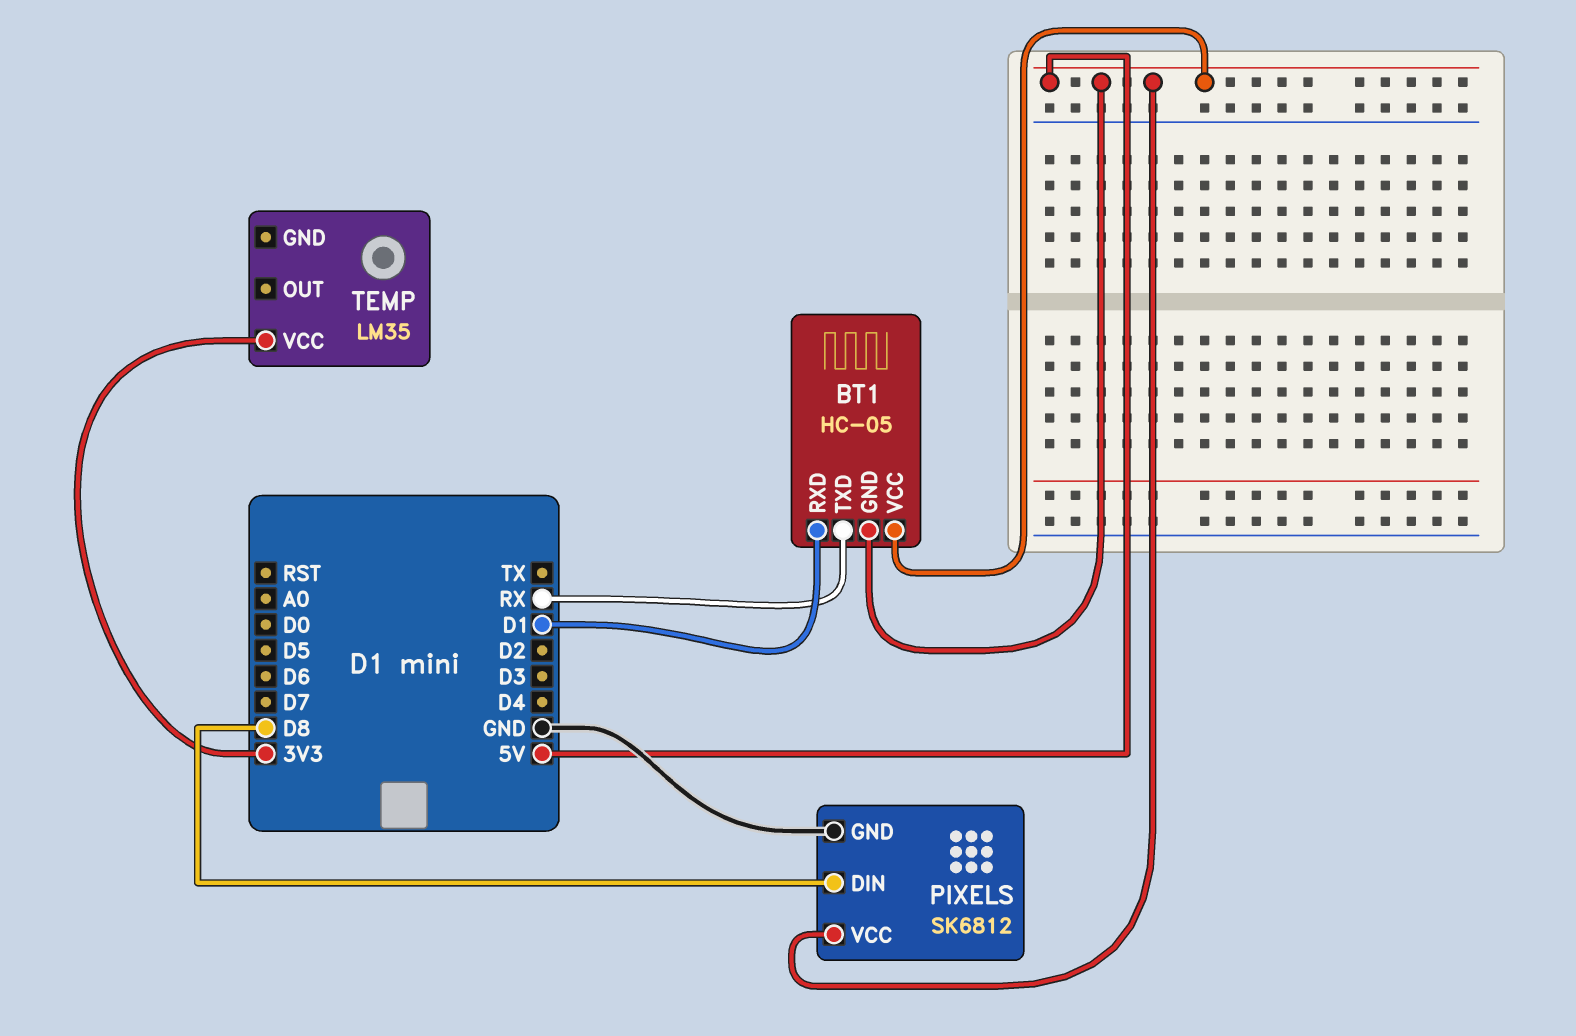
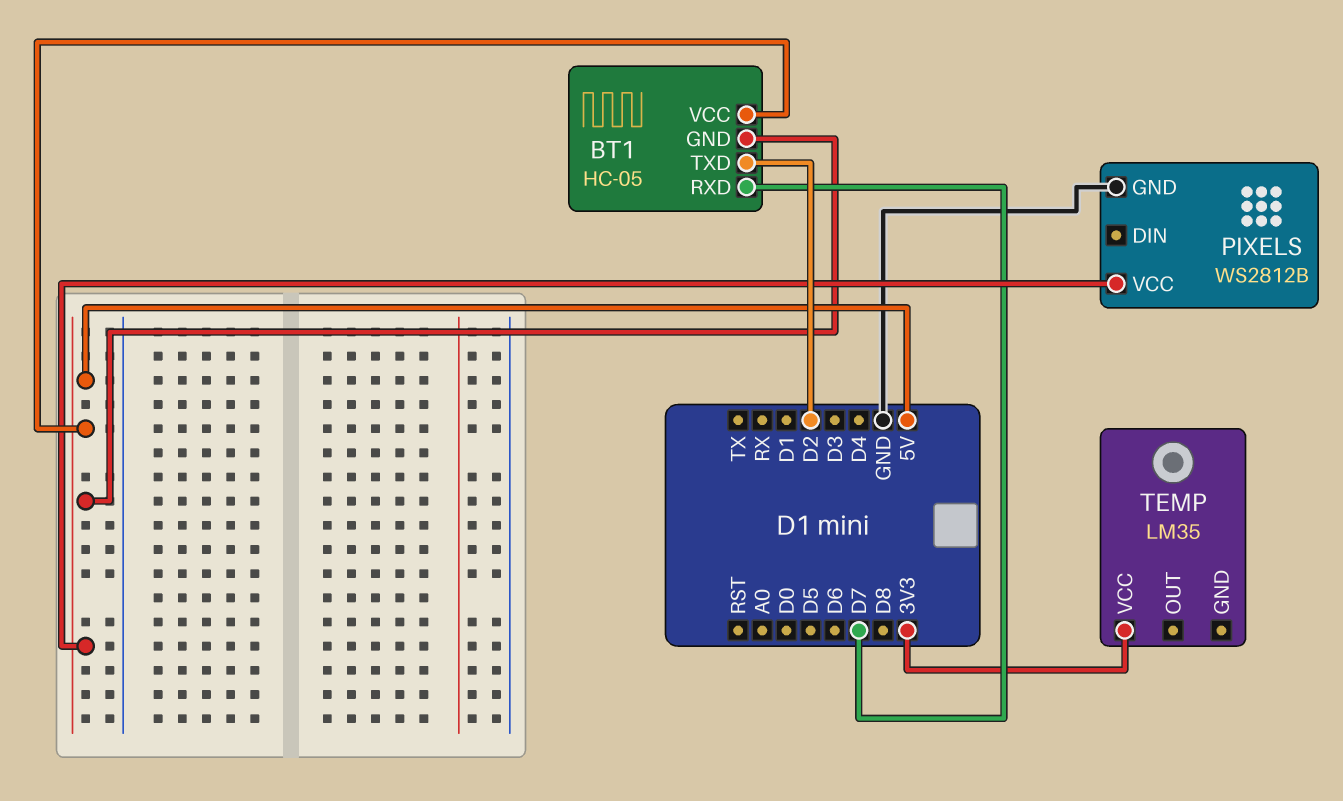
BT1 pin RXD: D1 -> D7
BT1 pin TXD: RX -> D2
PIXELS: SK6812 -> WS2812B
PIXELS pin DIN: D8 -> none

